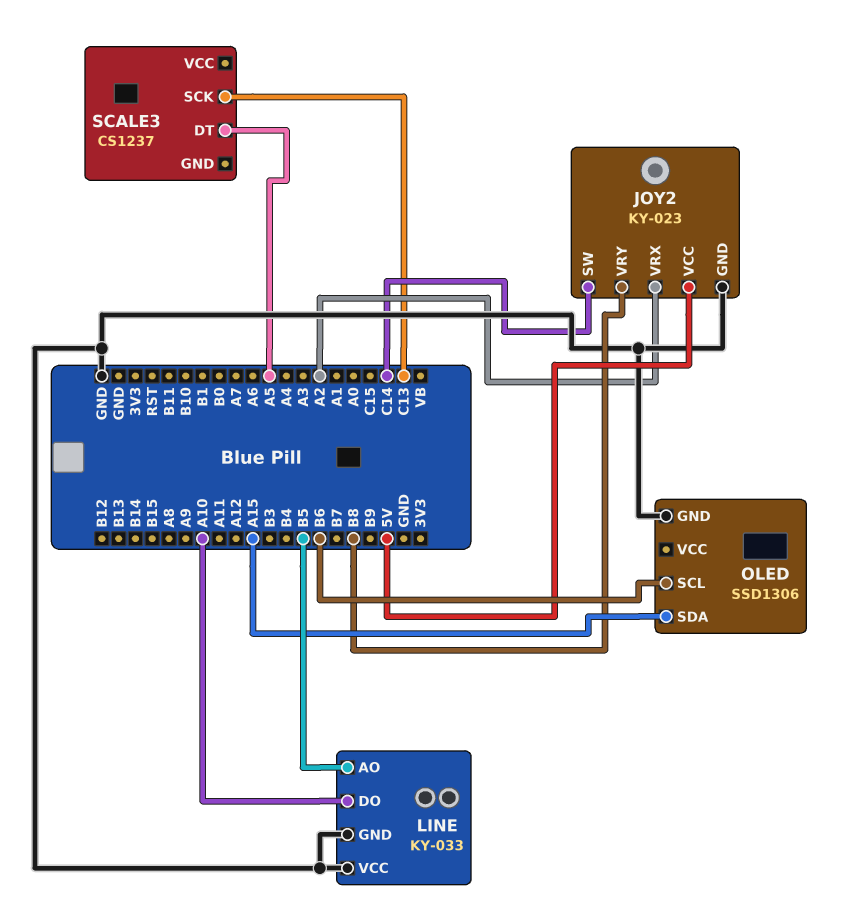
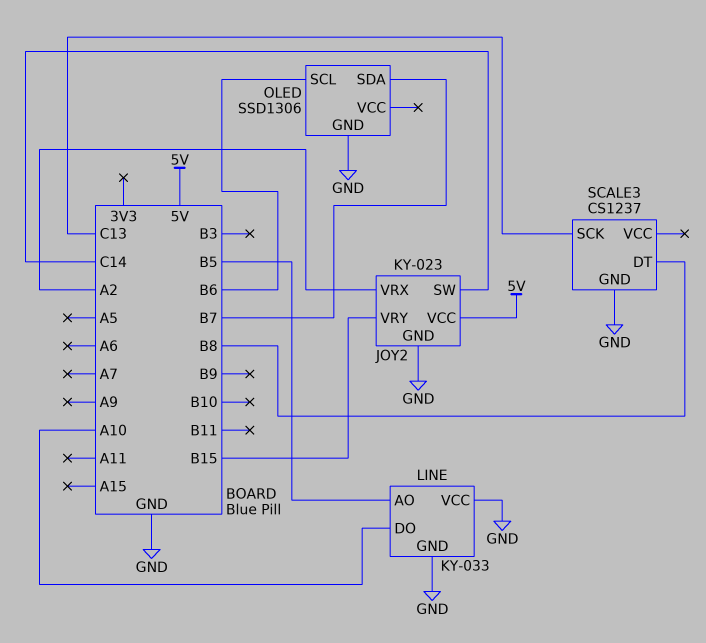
JOY2 pin VRY: B8 -> B15
OLED pin SDA: A15 -> B7
SCALE3 pin DT: A5 -> B8
SCALE3 pin GND: none -> GND

